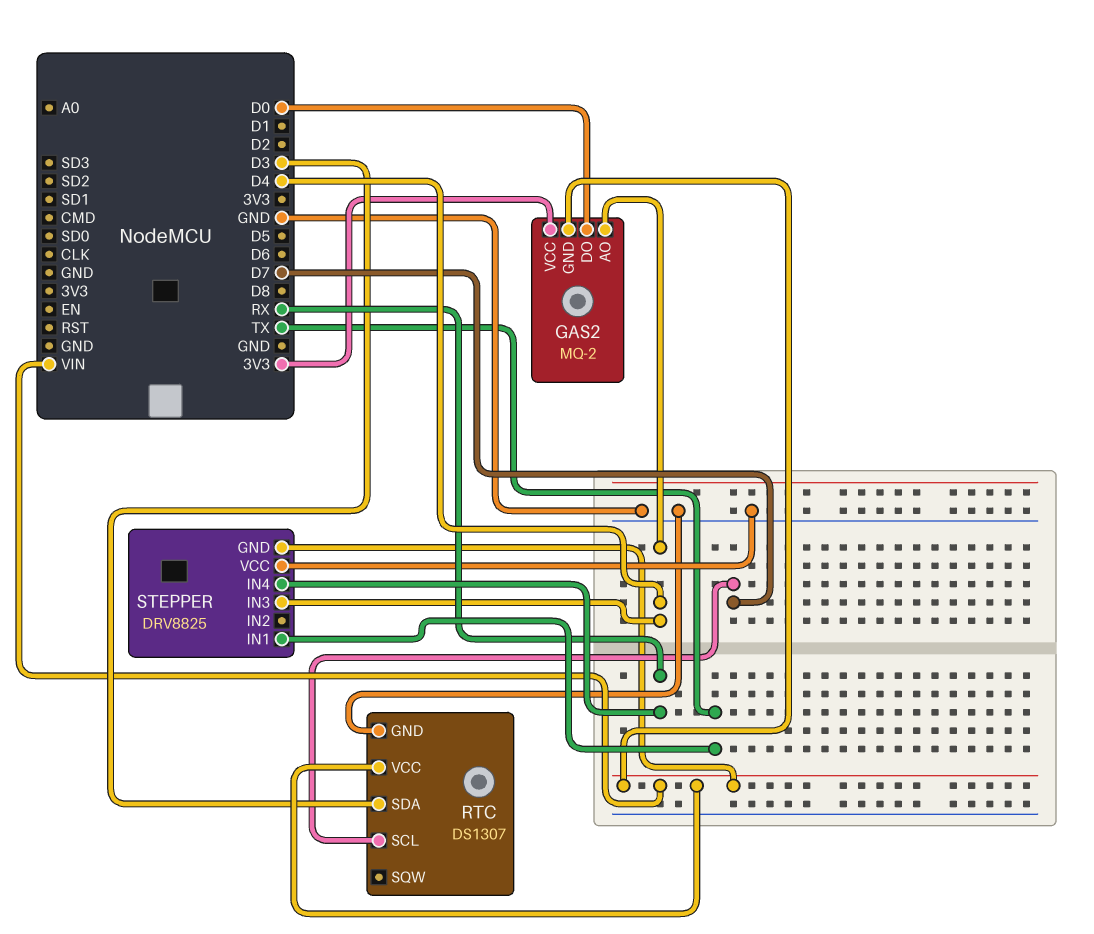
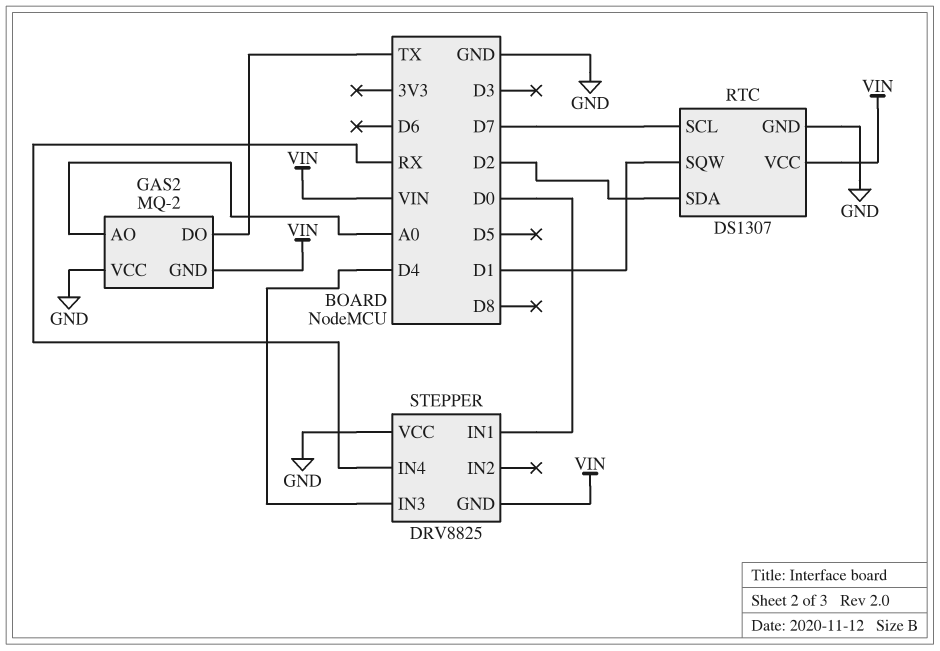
GAS2 pin AO: D4 -> A0
GAS2 pin DO: D0 -> TX
GAS2 pin VCC: 3V3 -> GND
RTC pin SDA: D3 -> D2
RTC pin SQW: none -> D1
STEPPER pin IN1: TX -> D0

